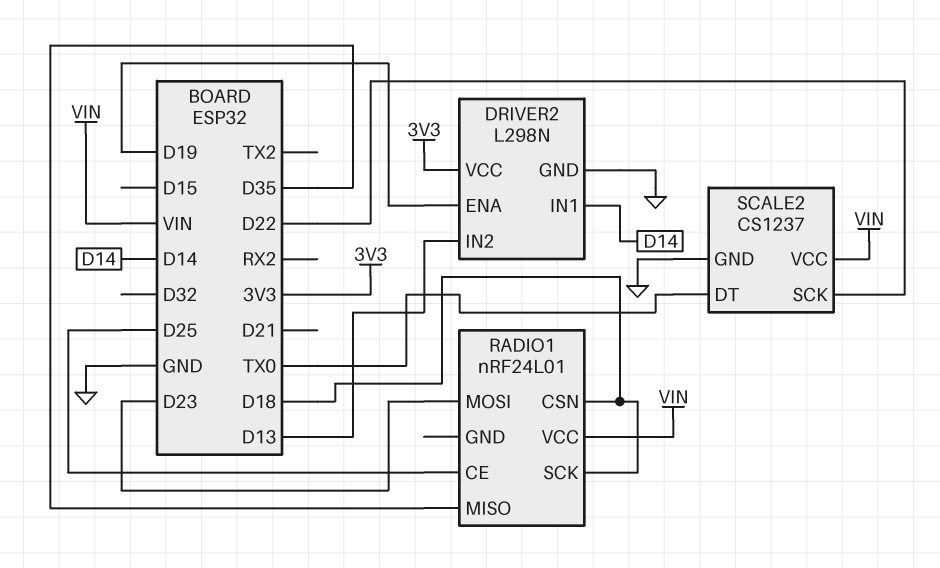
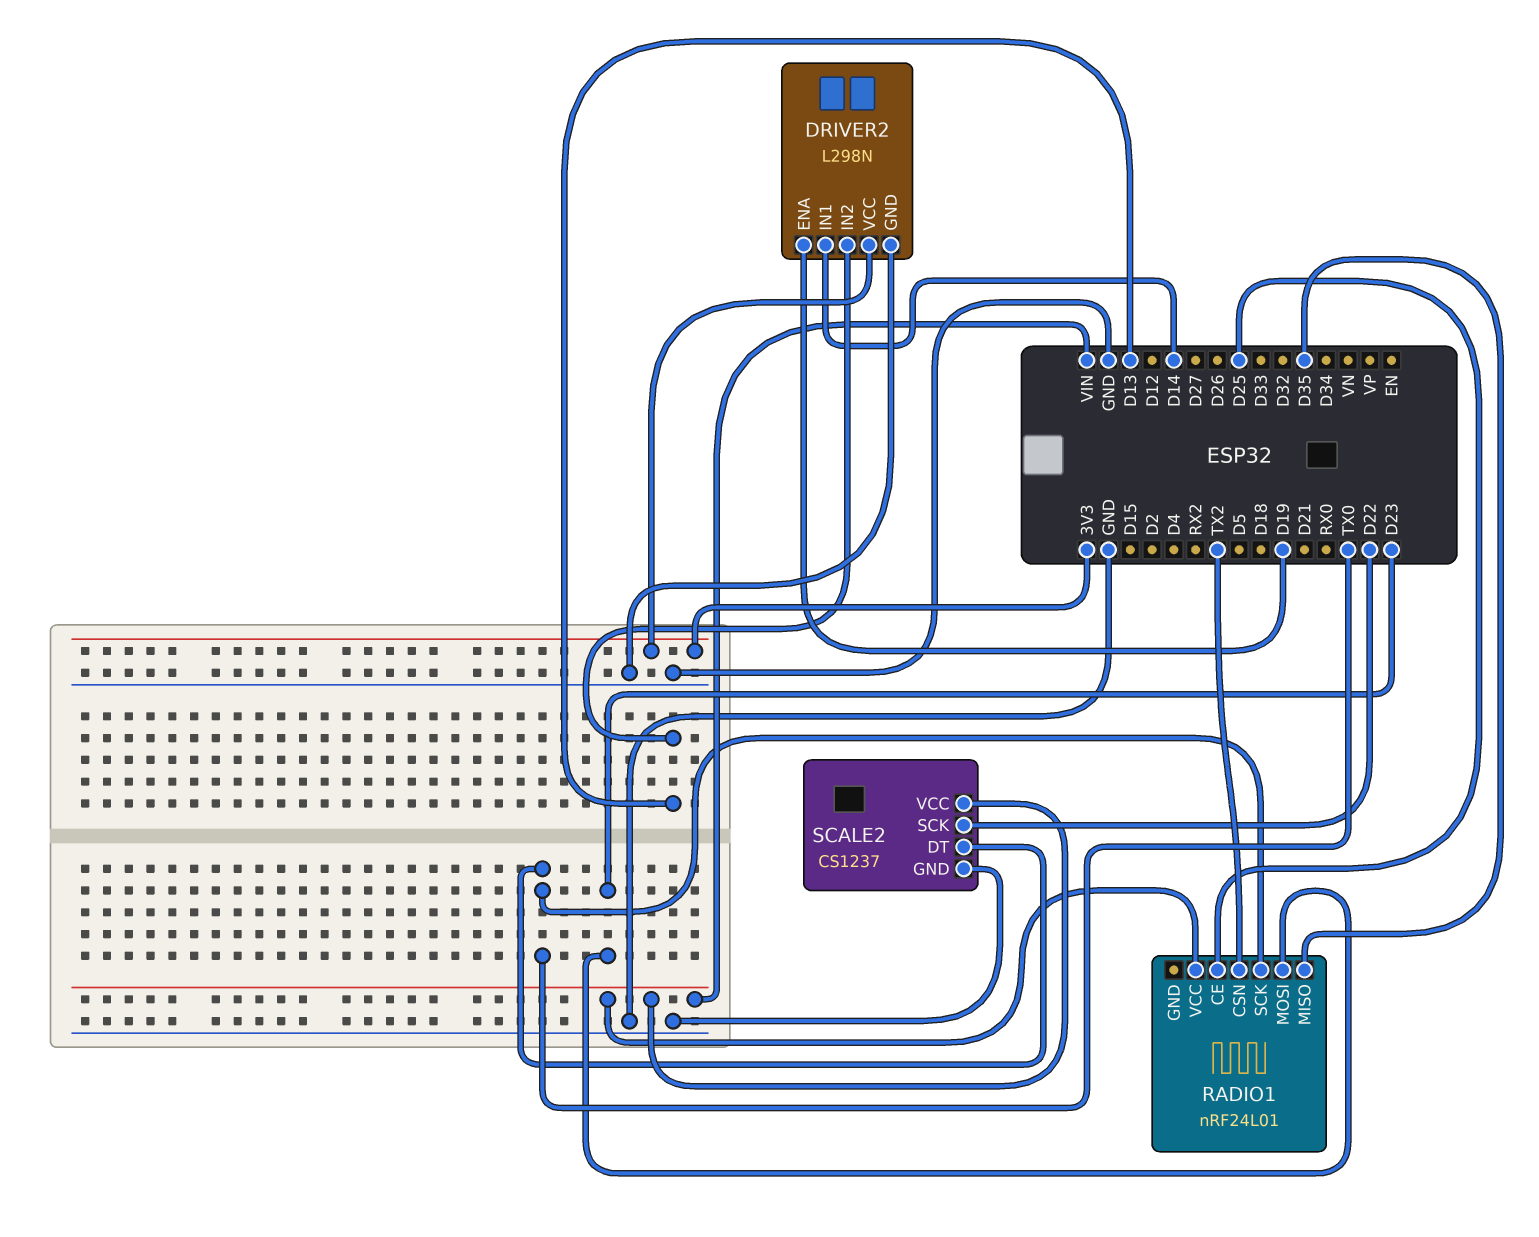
RADIO1 pin CSN: D18 -> TX2
RADIO1 pin SCK: D18 -> TX0

